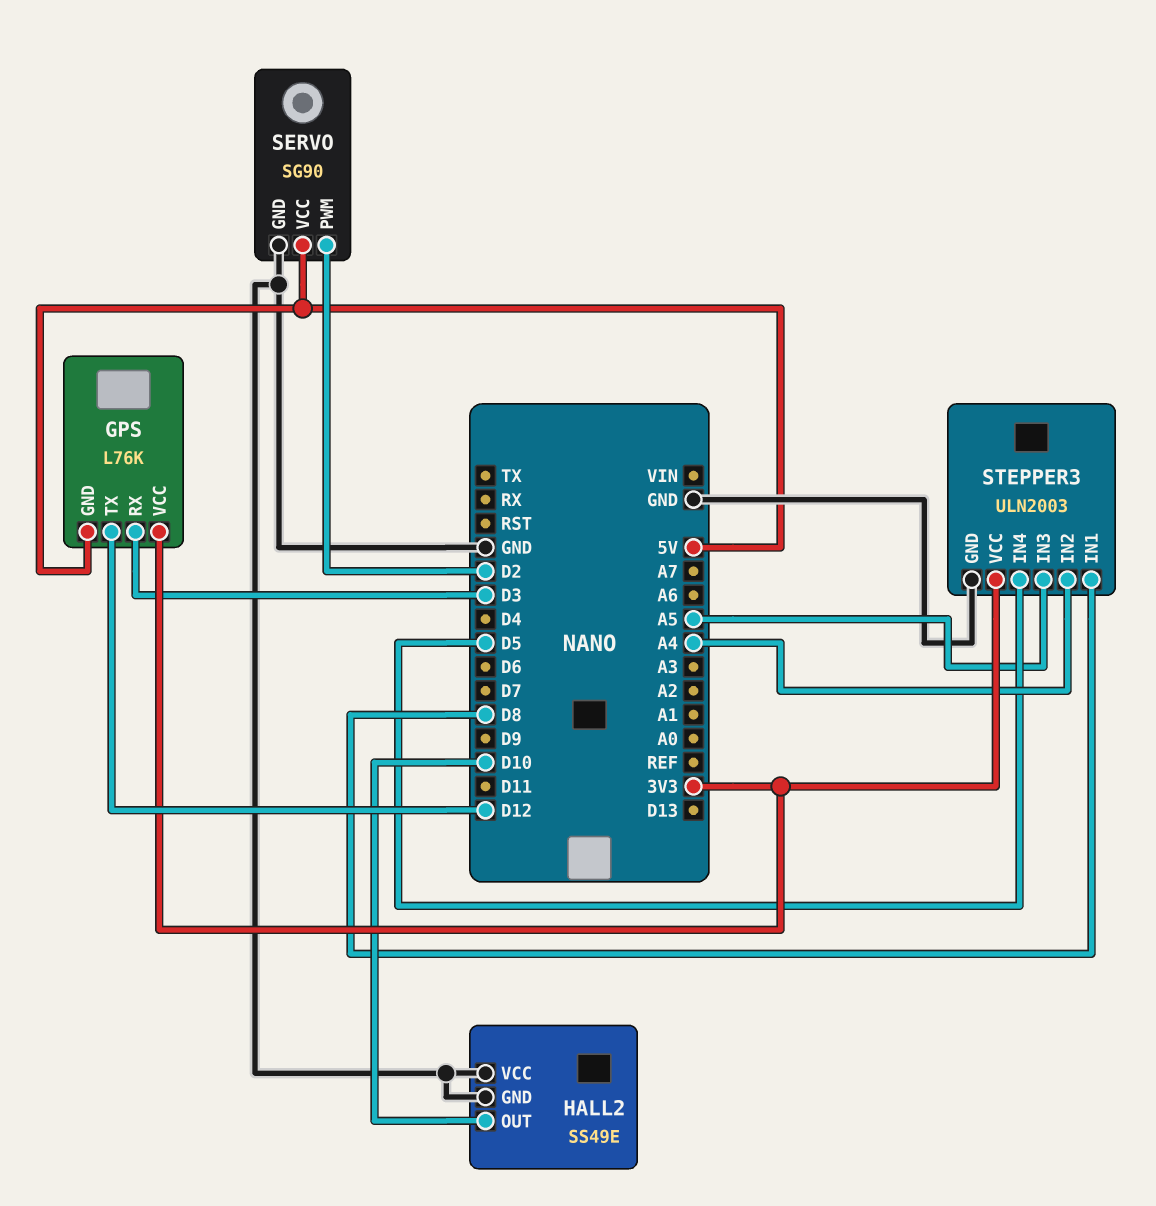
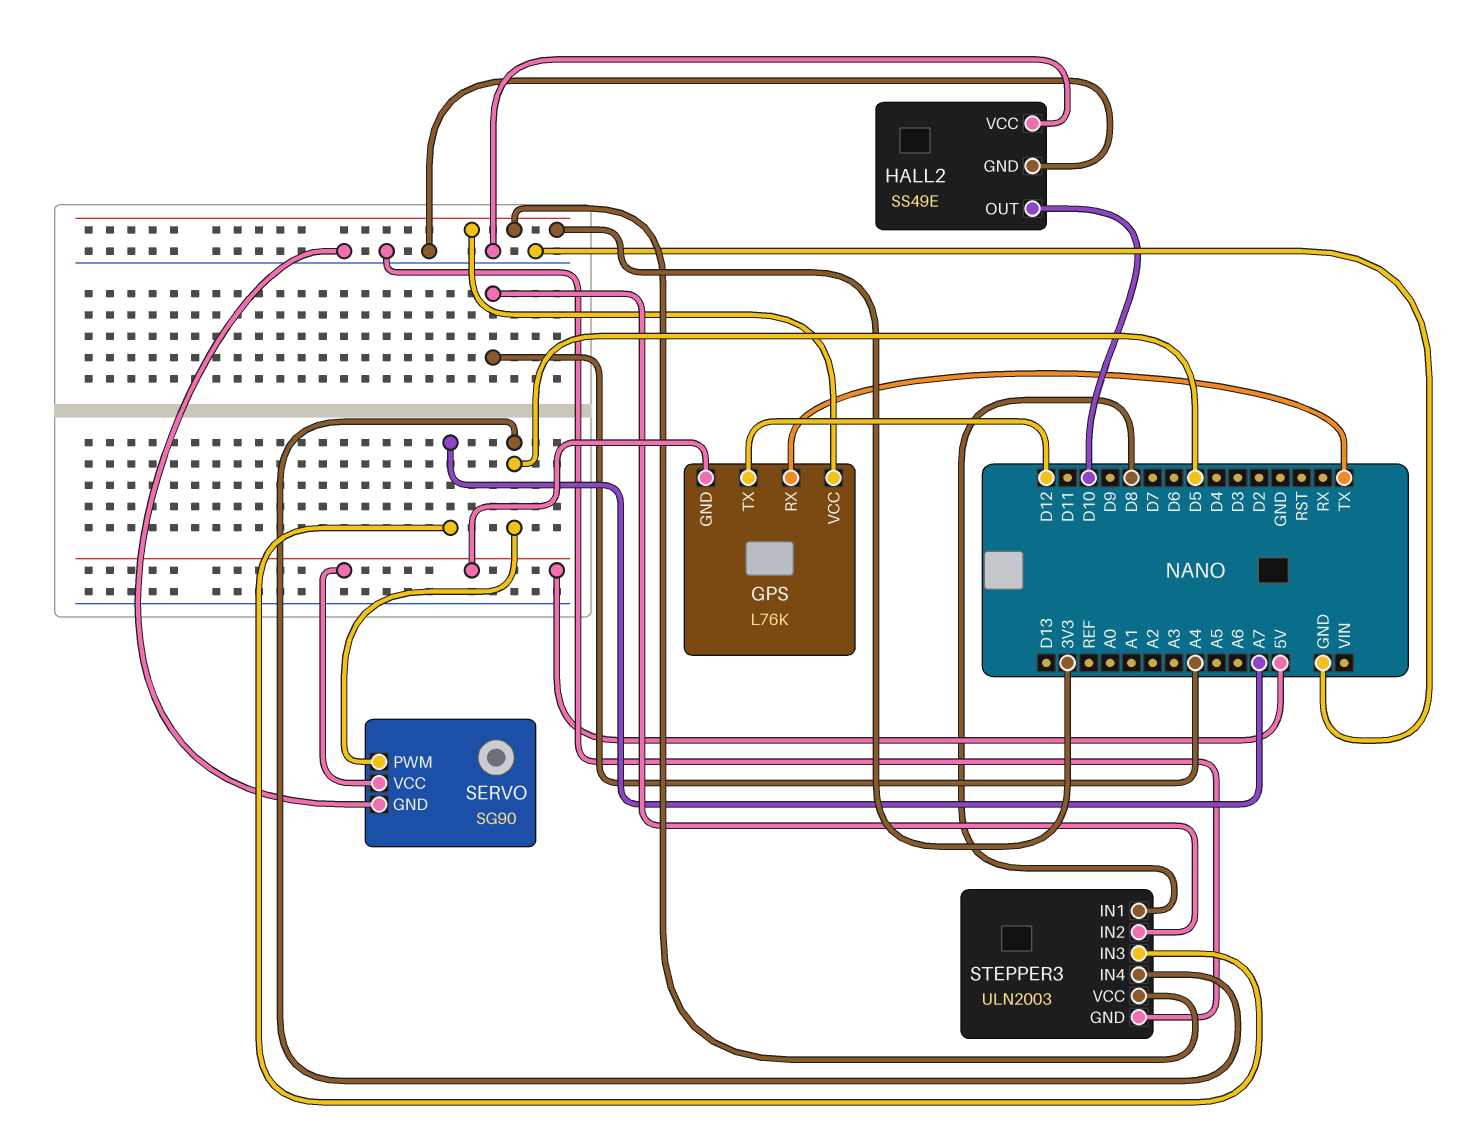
GPS pin RX: D3 -> TX
SERVO pin PWM: D2 -> D5
STEPPER3 pin IN3: A5 -> A7

